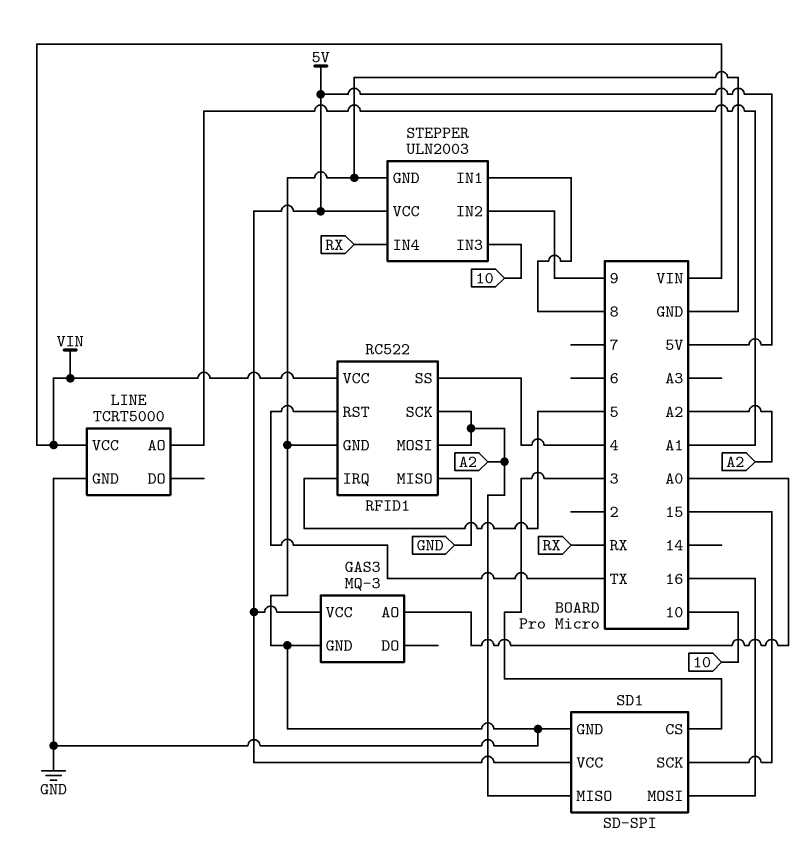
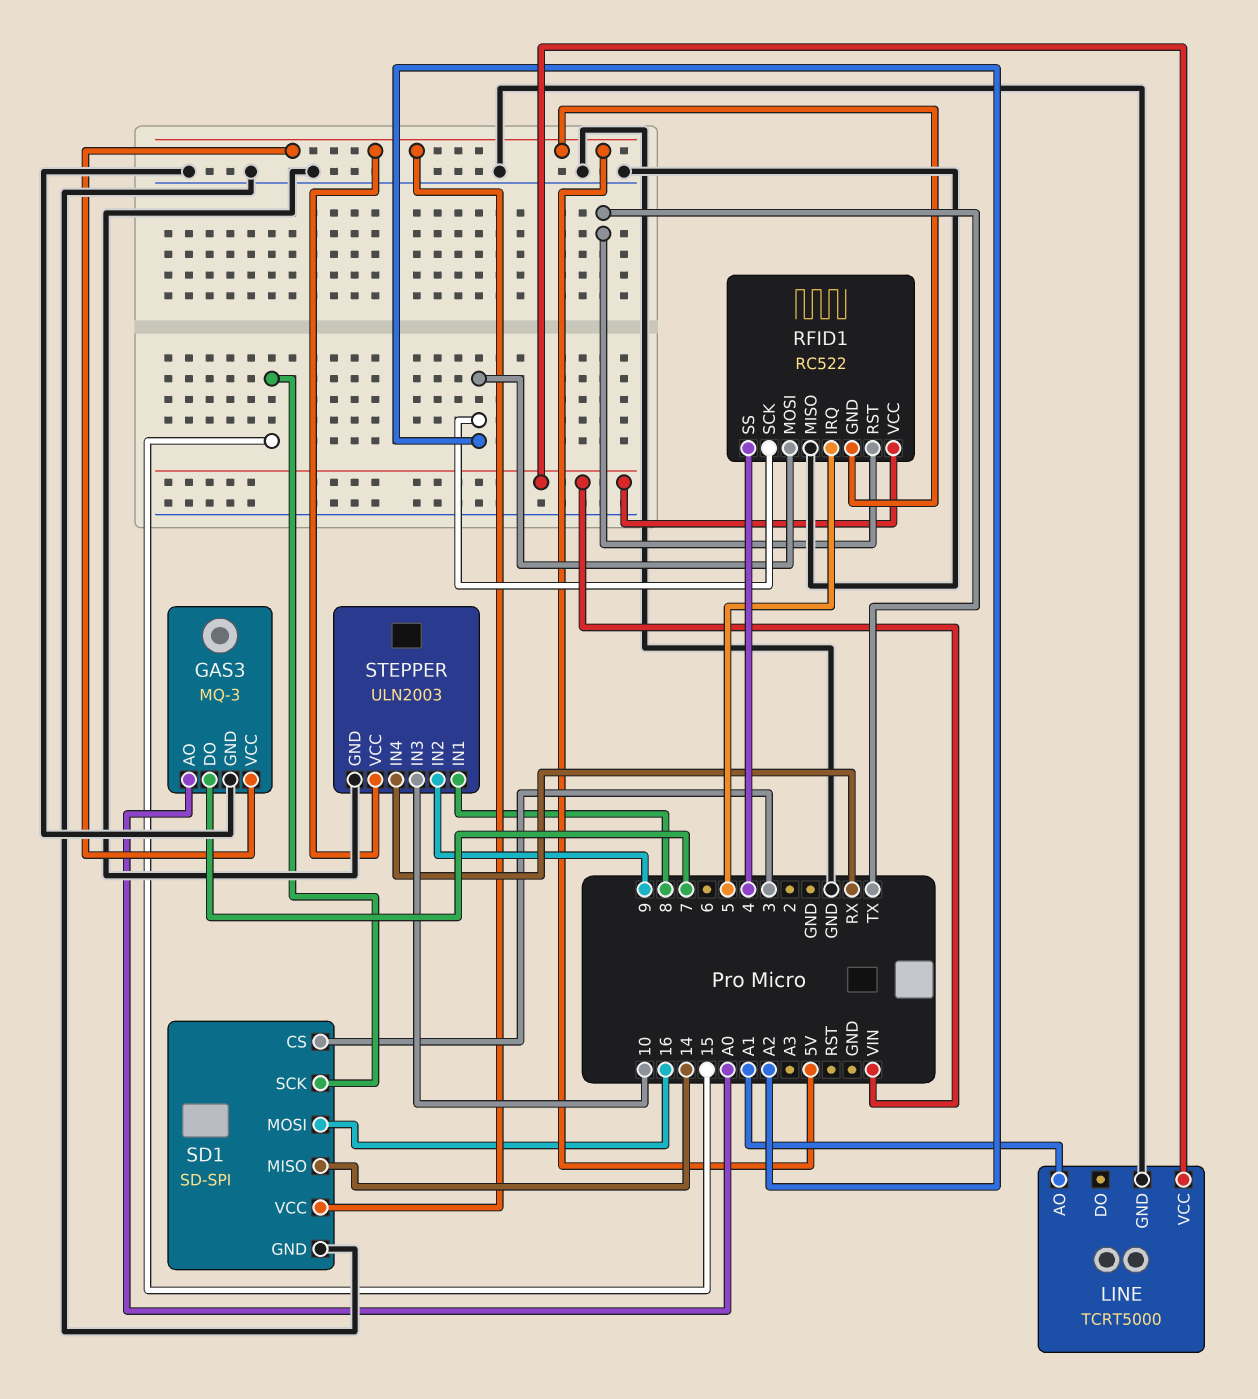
GAS3 pin DO: none -> 7
RFID1 pin GND: GND -> 5V
SD1 pin MISO: A2 -> 14

